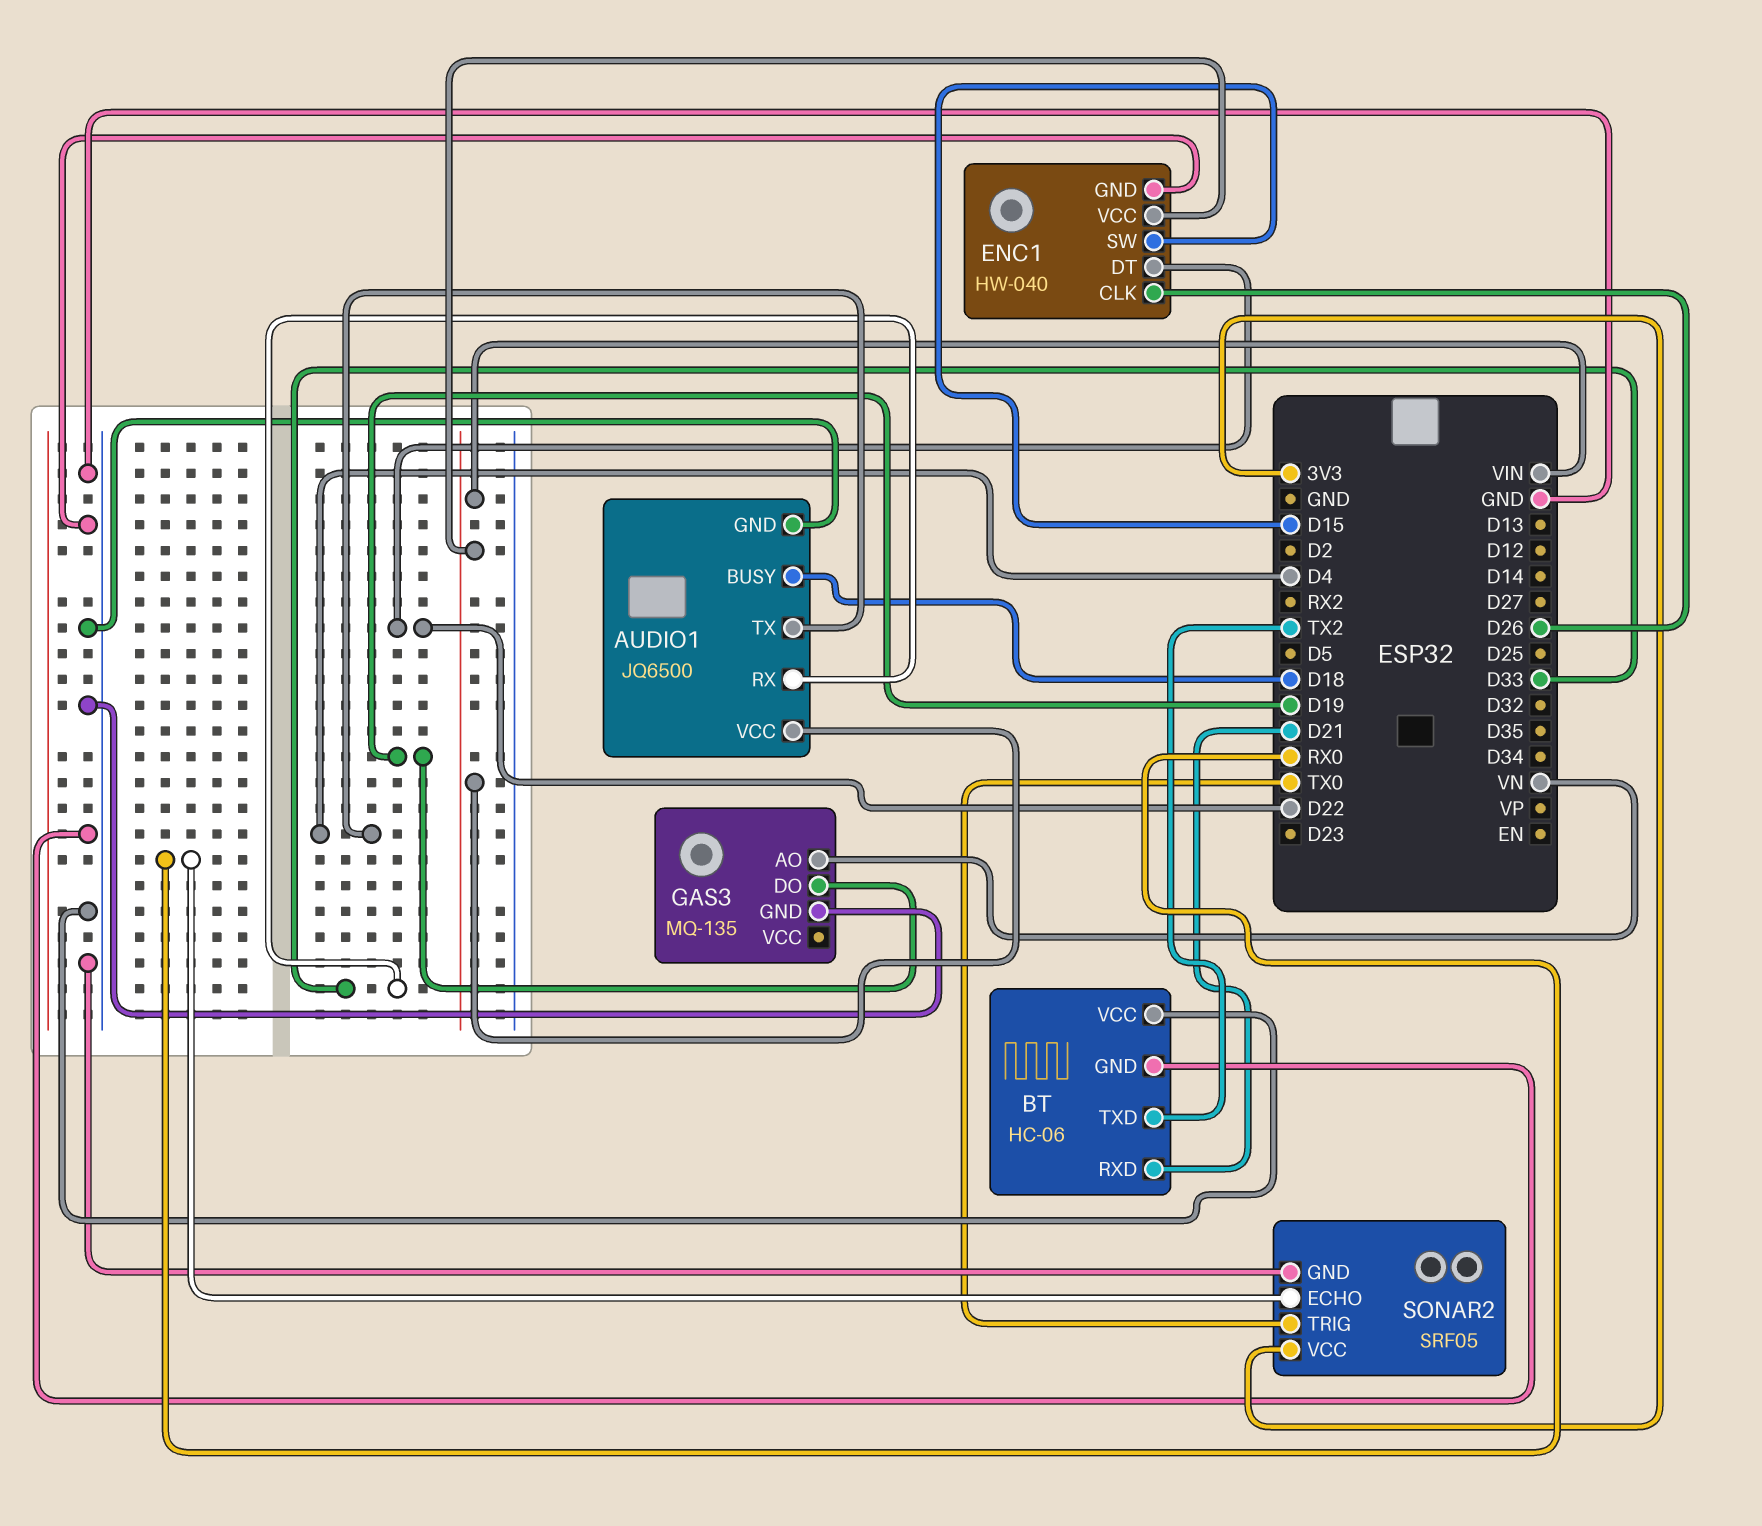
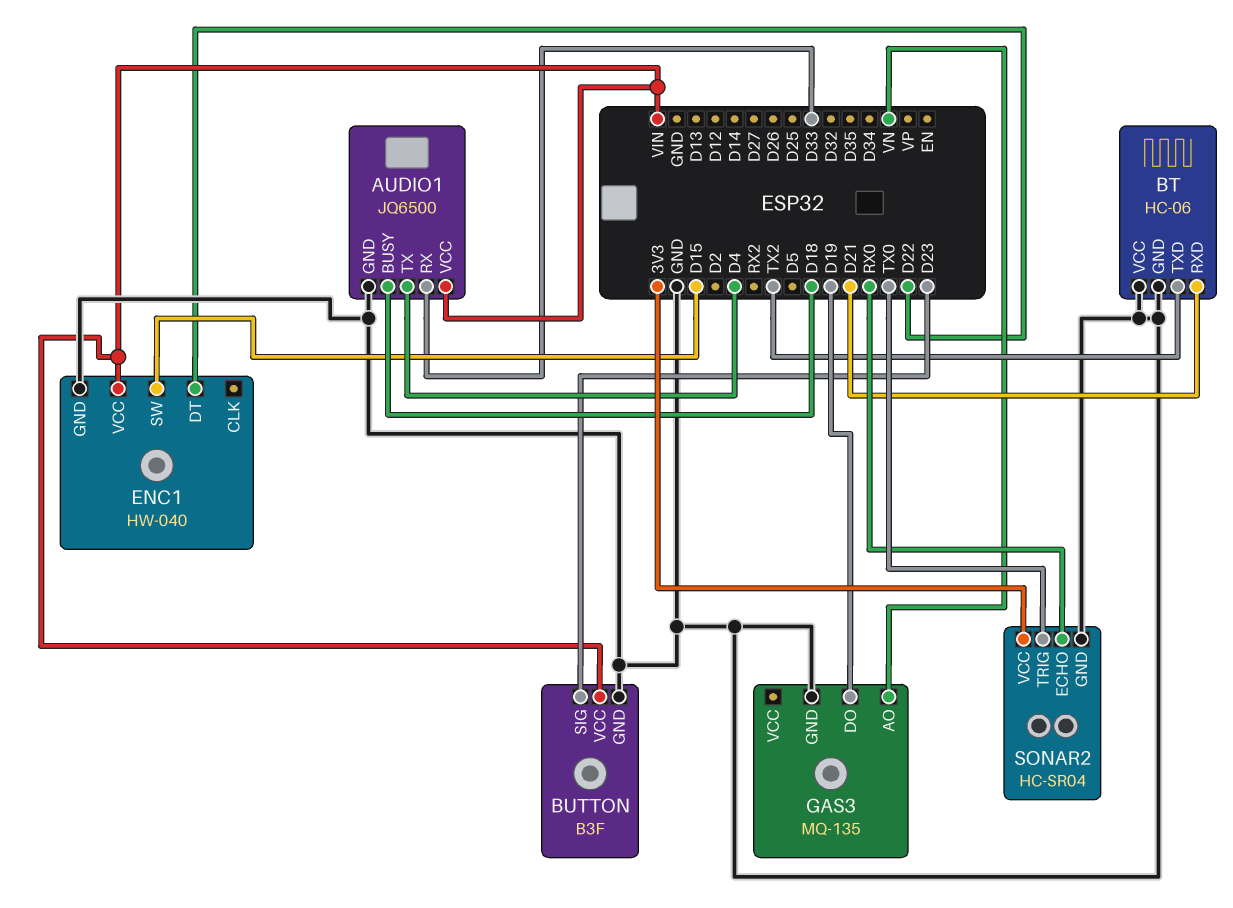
BUTTON: none -> B3F
BUTTON pin GND: none -> GND
BUTTON pin SIG: none -> D23
BUTTON pin VCC: none -> VIN
ENC1 pin CLK: D26 -> none
SONAR2: SRF05 -> HC-SR04

